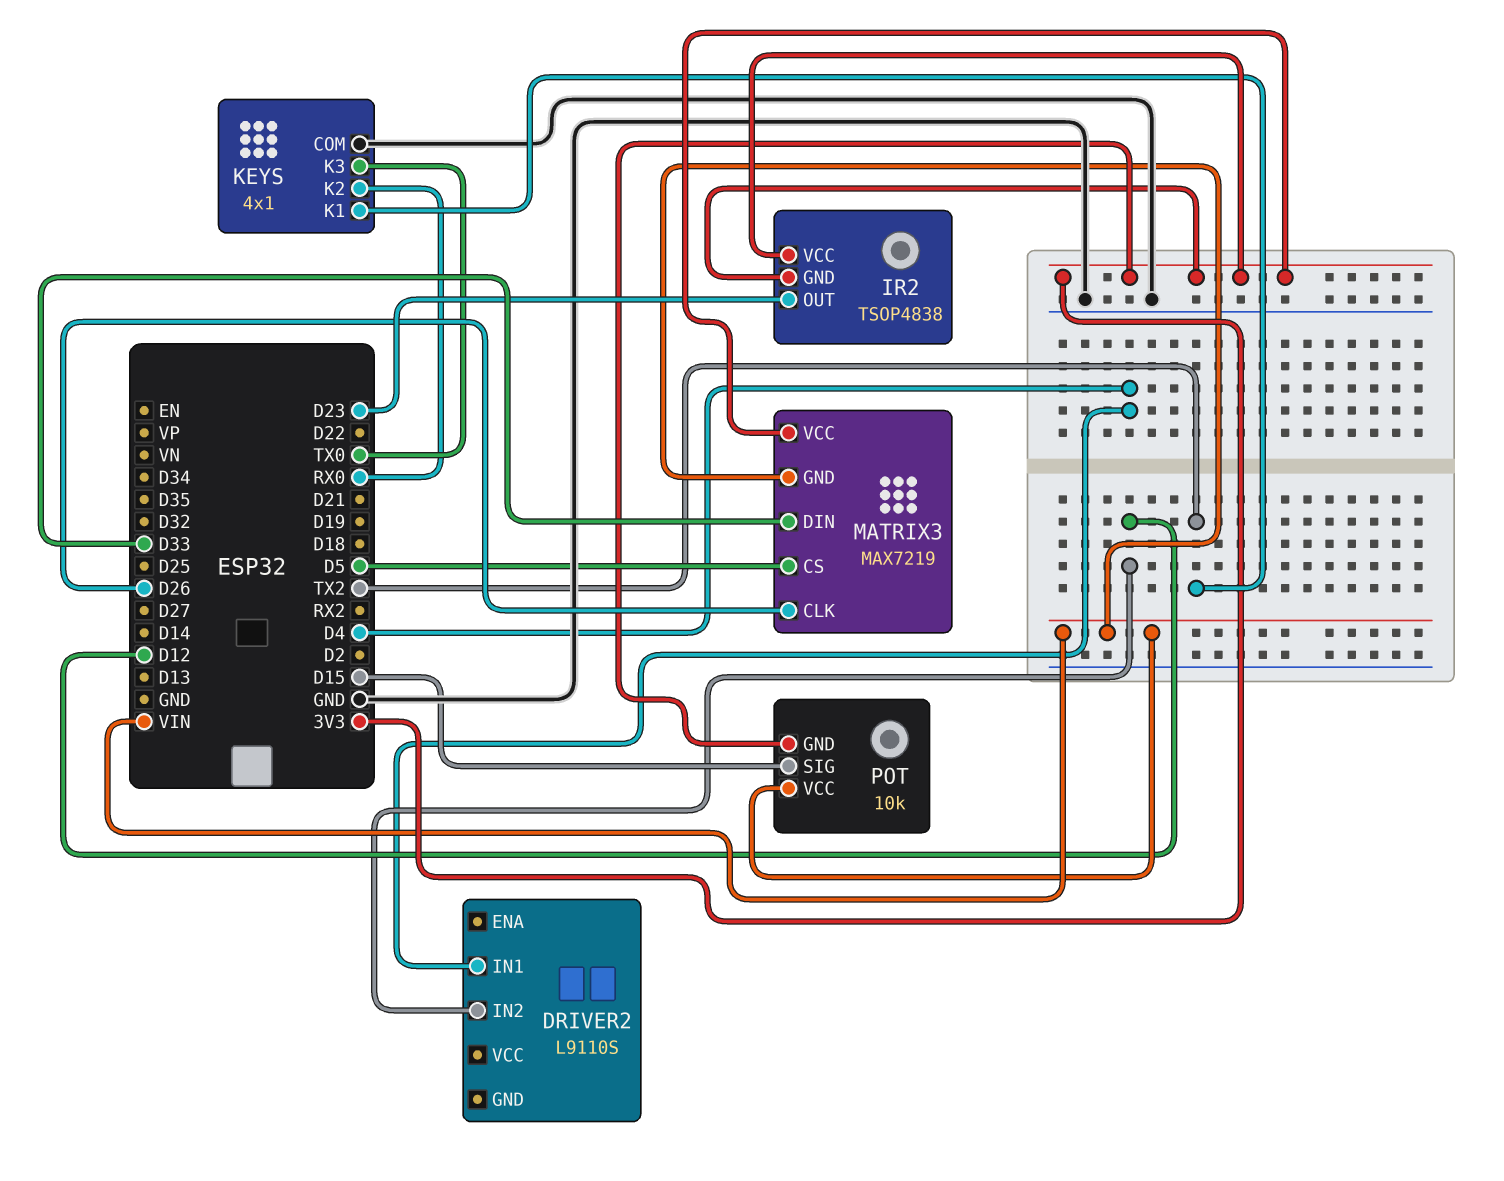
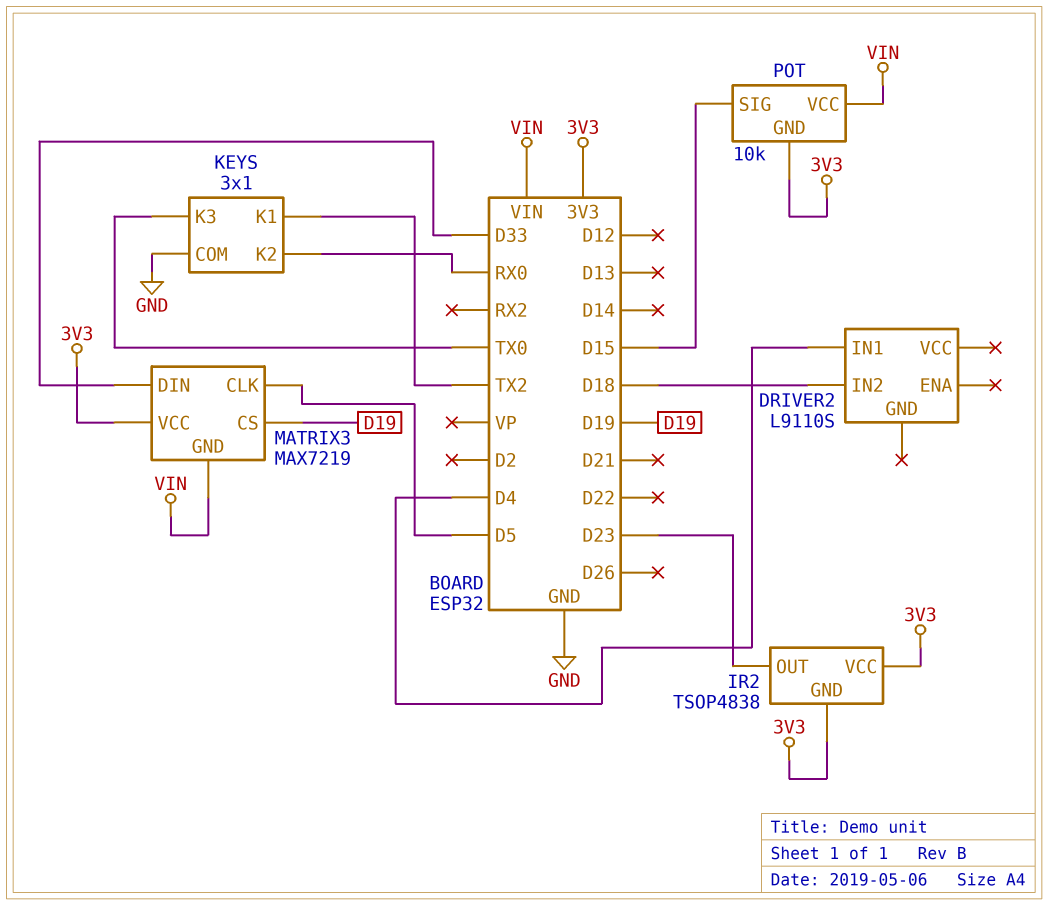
DRIVER2 pin IN2: D12 -> D18
KEYS: 4x1 -> 3x1
MATRIX3 pin CLK: D26 -> D5
MATRIX3 pin CS: D5 -> D19

